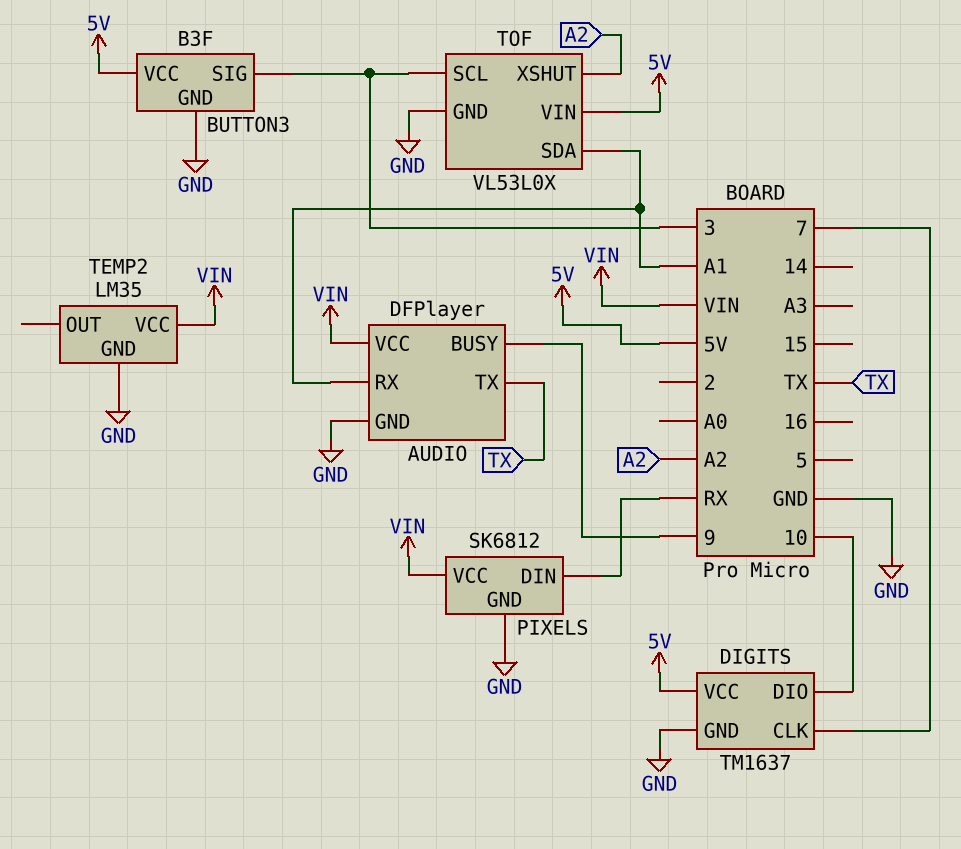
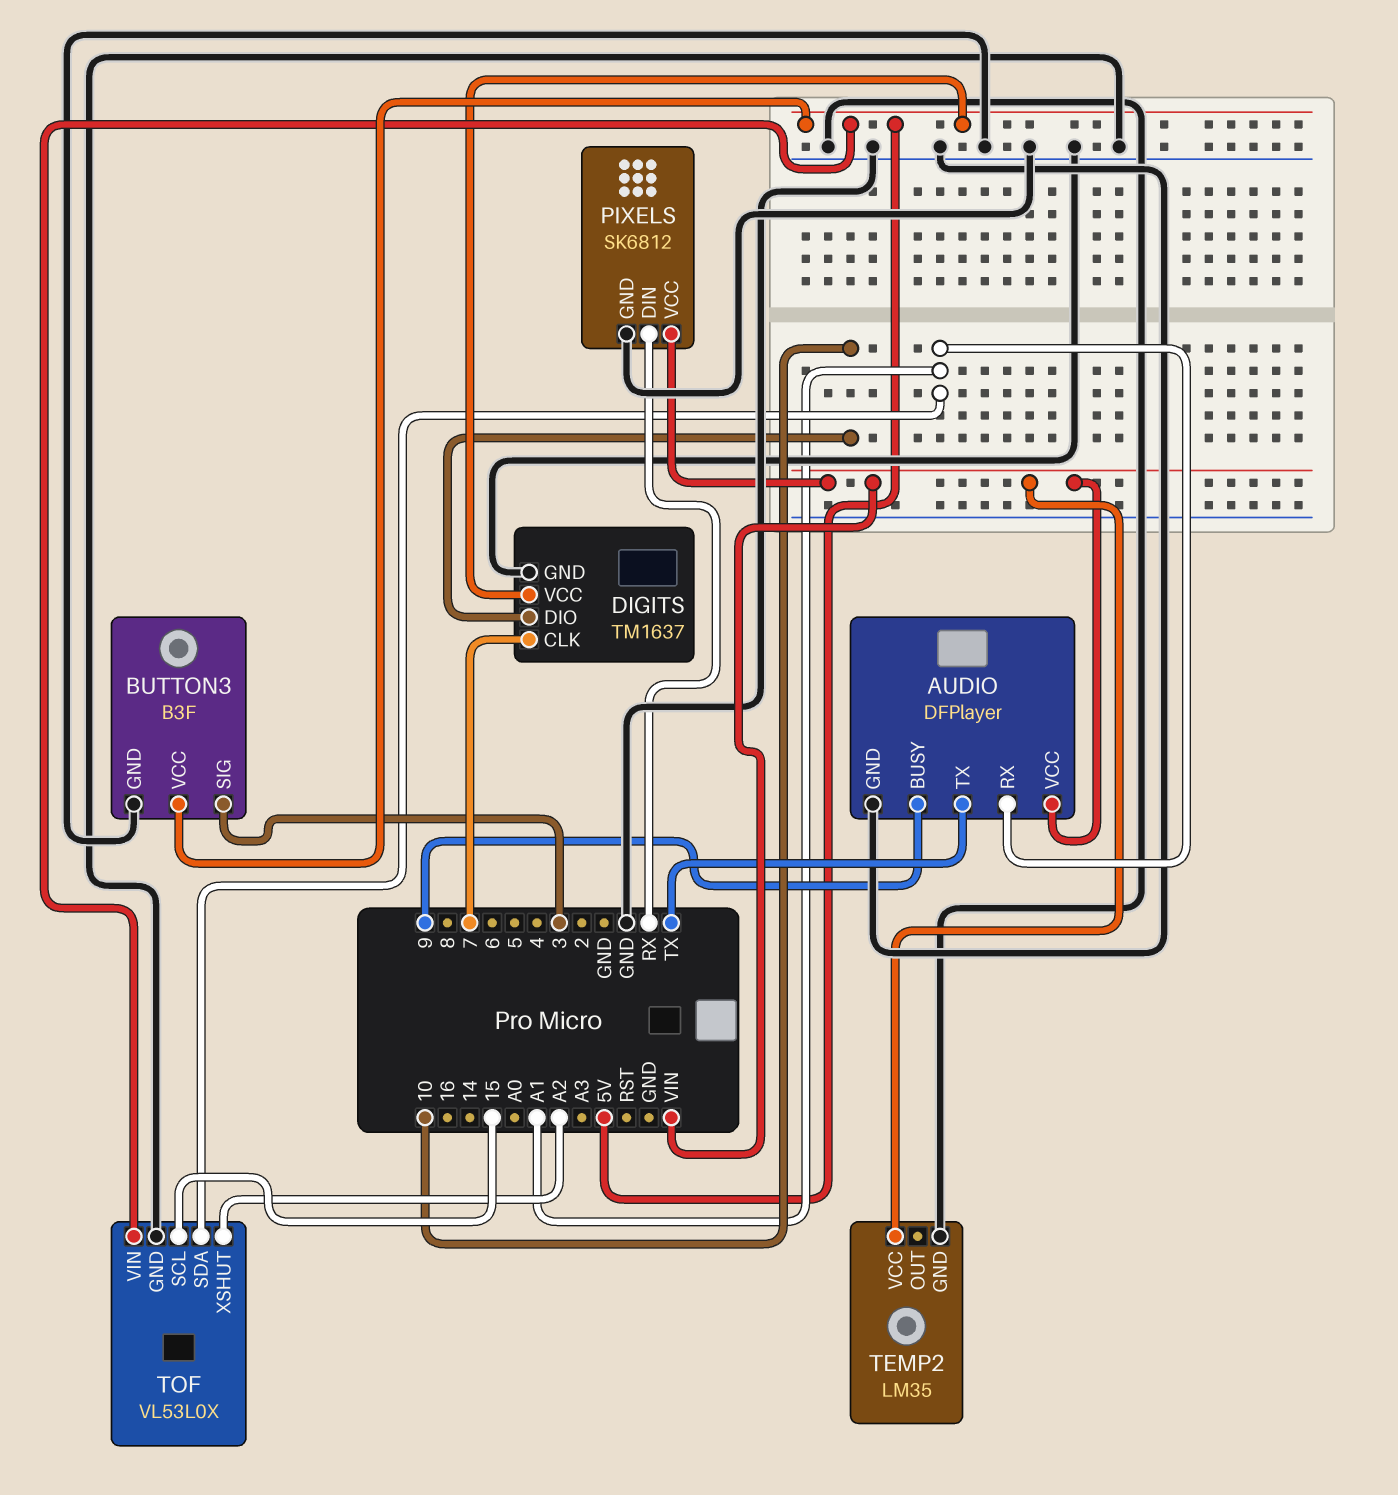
TOF pin SCL: 3 -> 15

